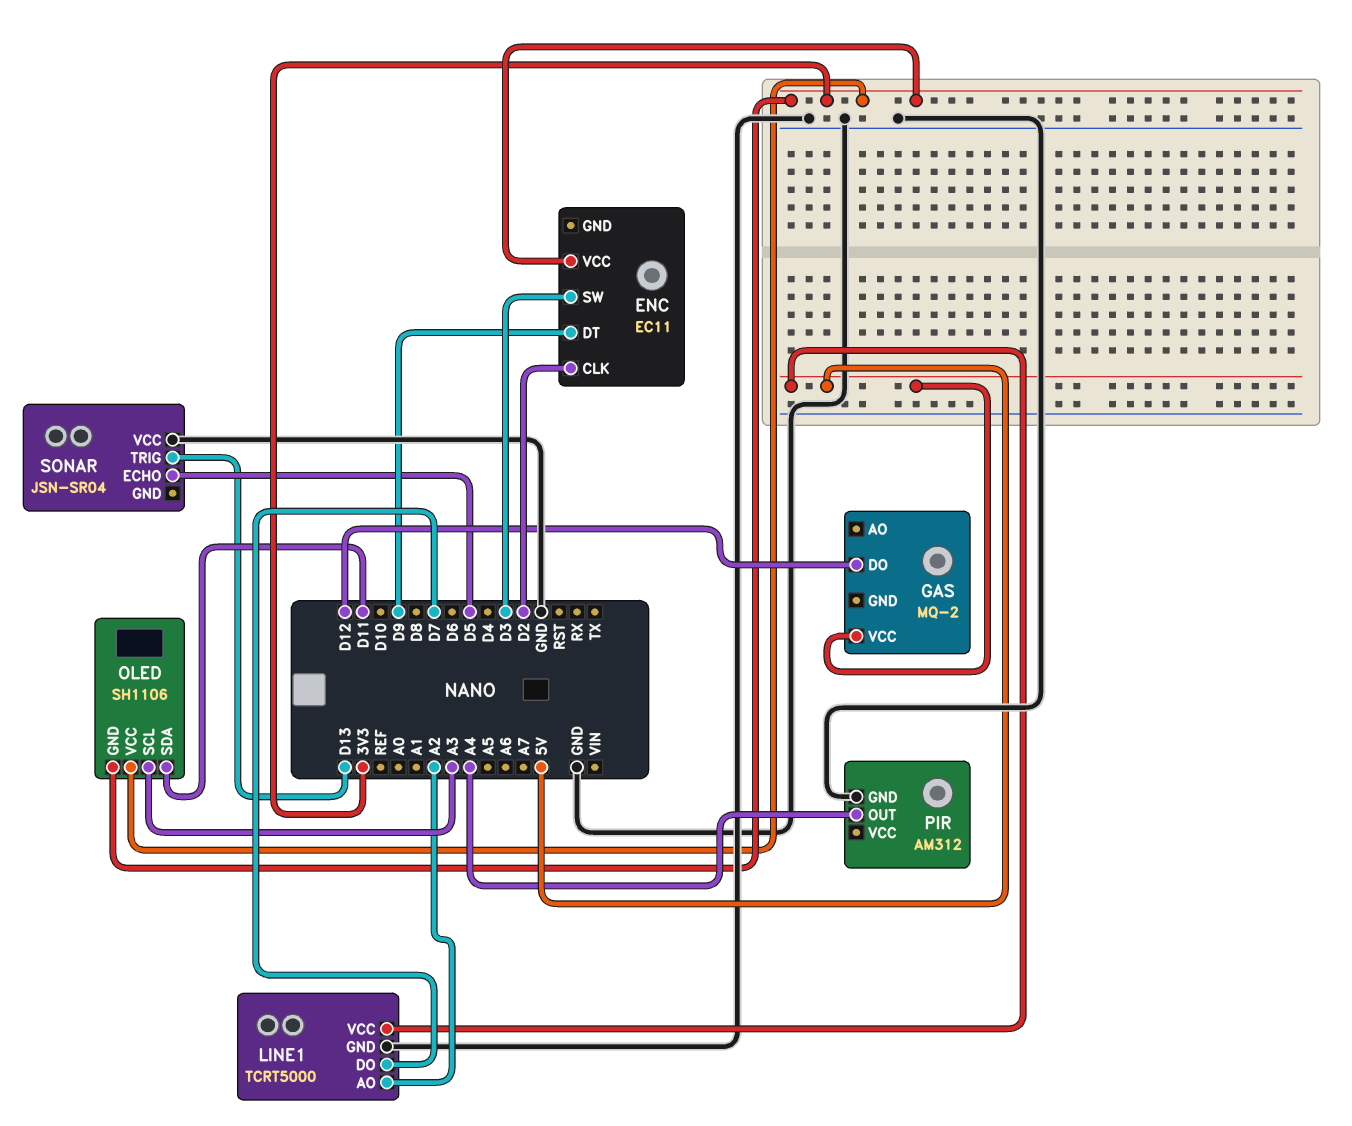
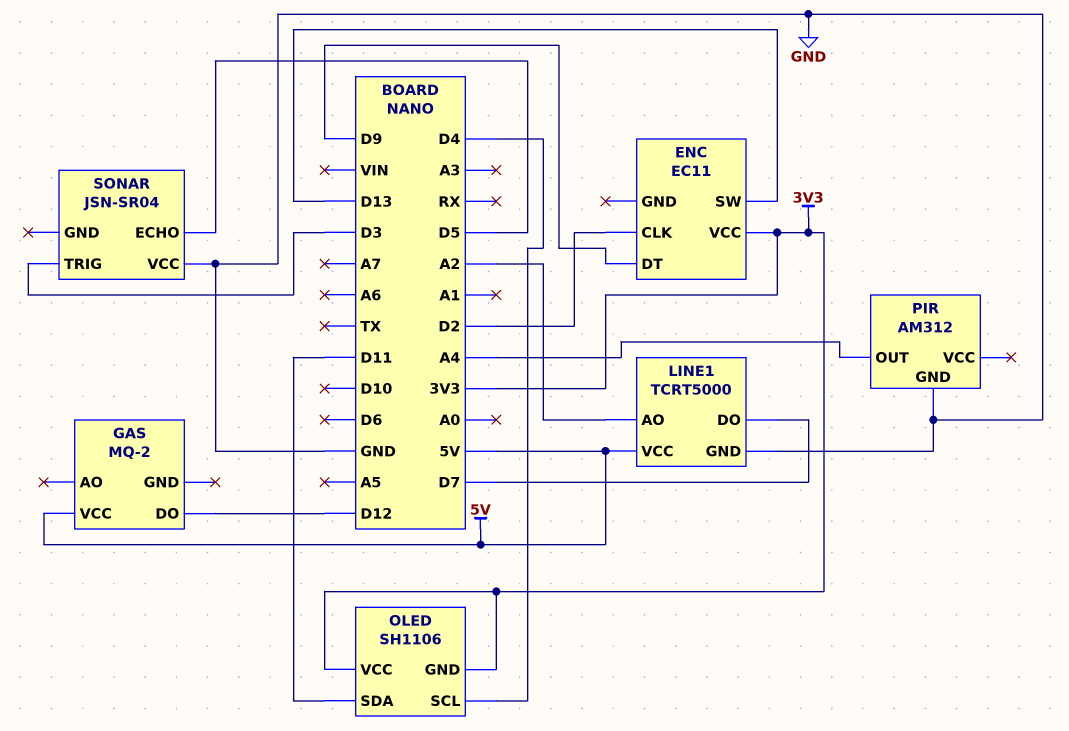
ENC pin SW: D3 -> D13
OLED pin SCL: A3 -> D4
SONAR pin TRIG: D13 -> D3

